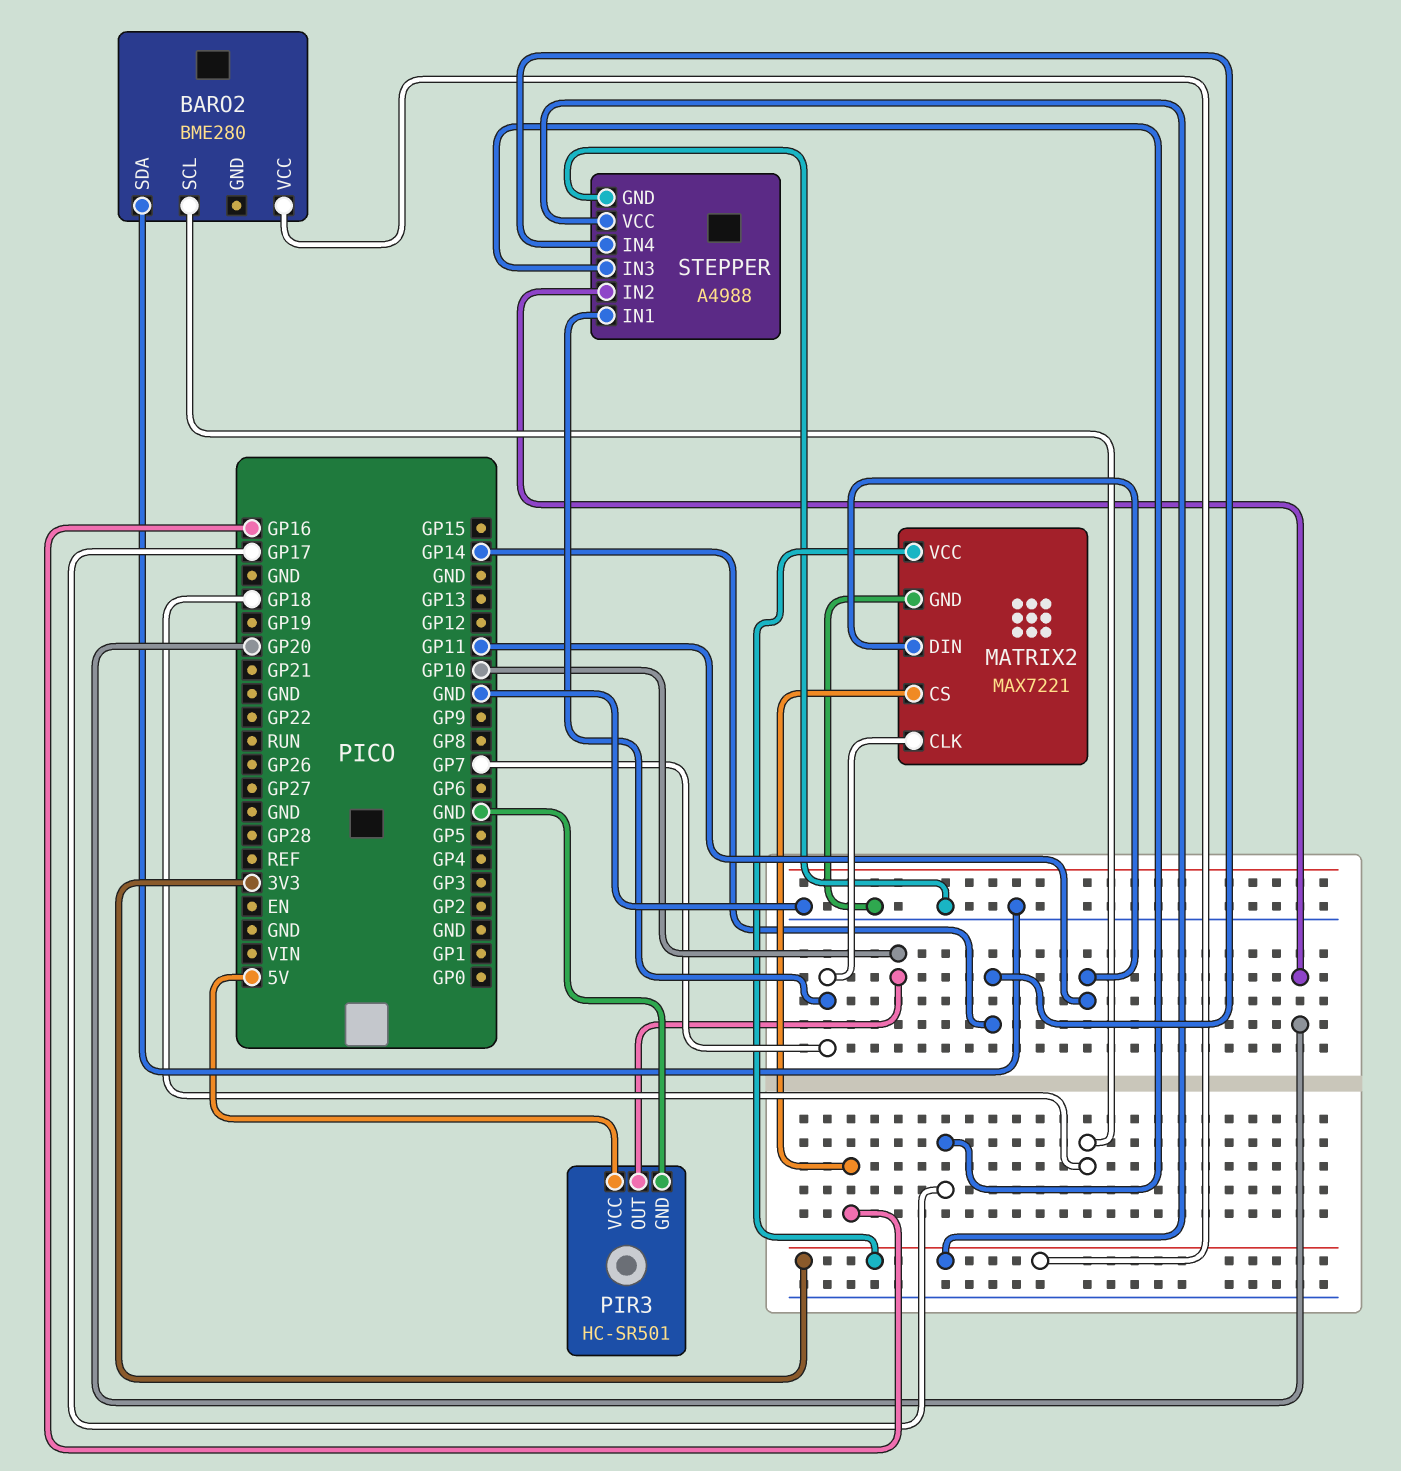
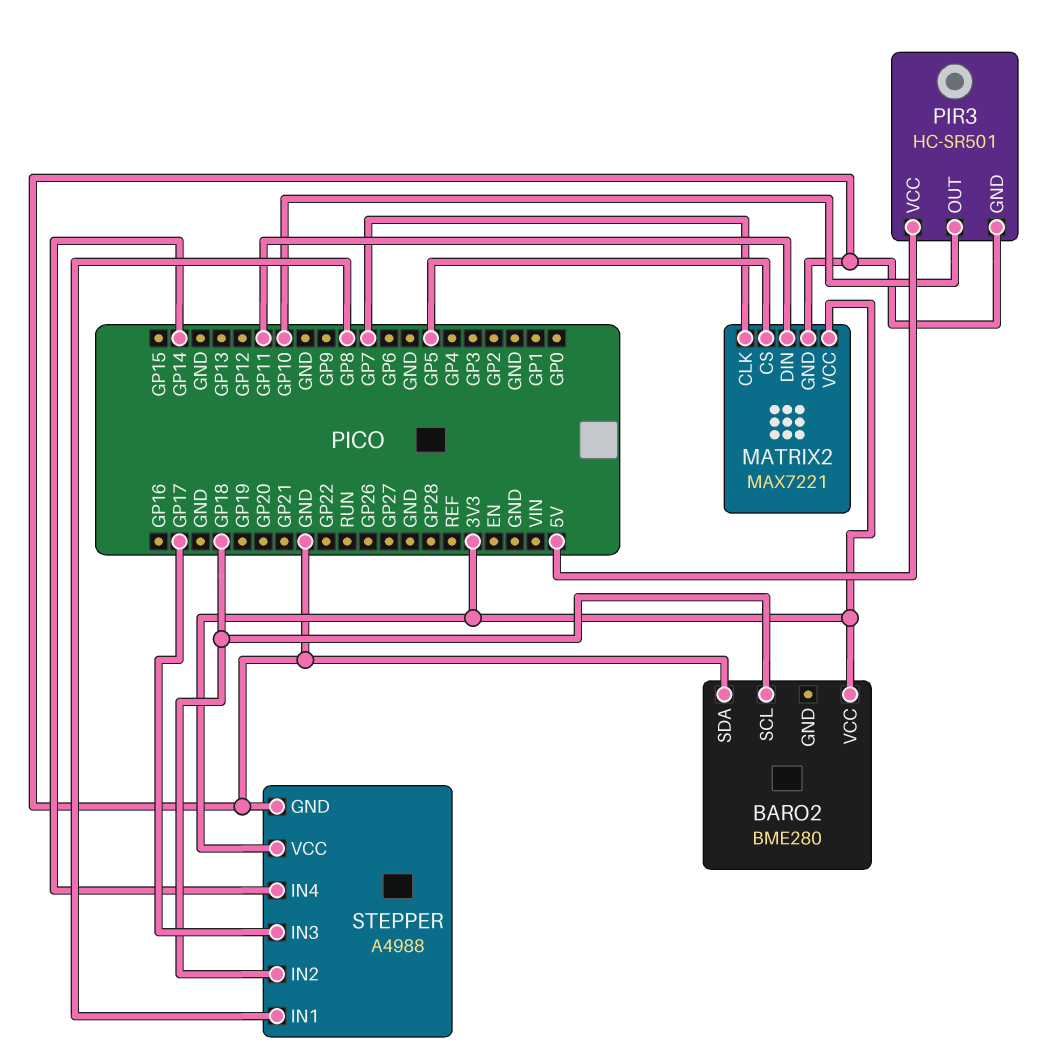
MATRIX2 pin CS: GP16 -> GP5
STEPPER pin IN1: GP7 -> GP8
STEPPER pin IN2: GP20 -> GP18

